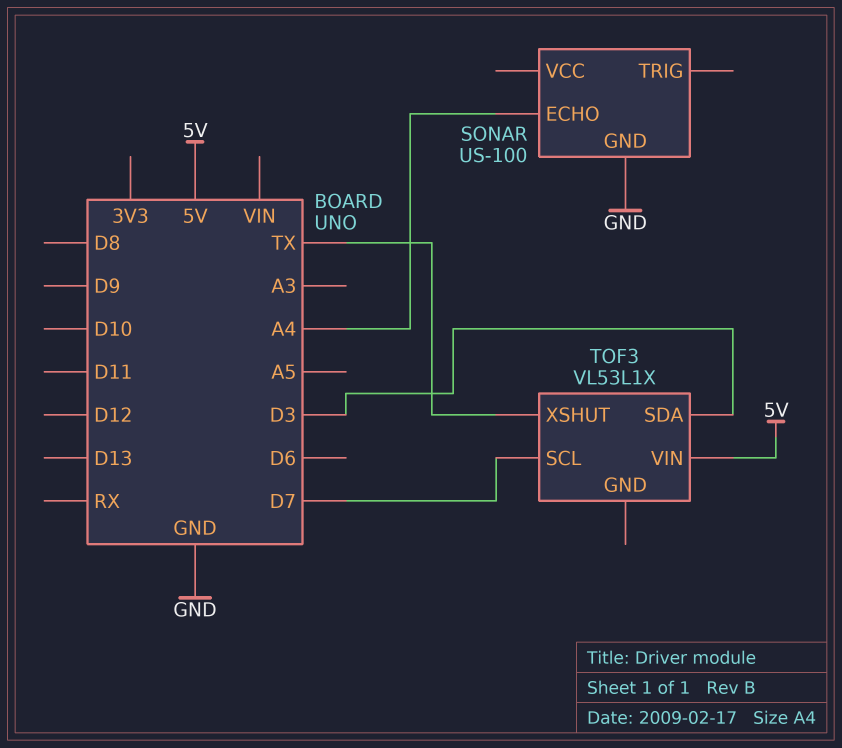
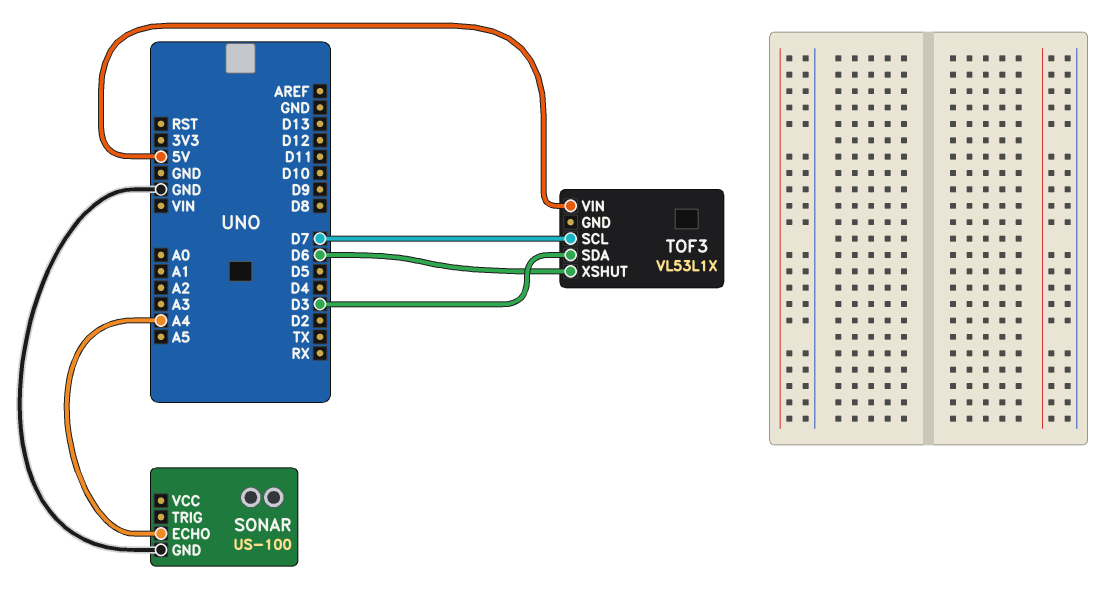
TOF3 pin XSHUT: TX -> D6

